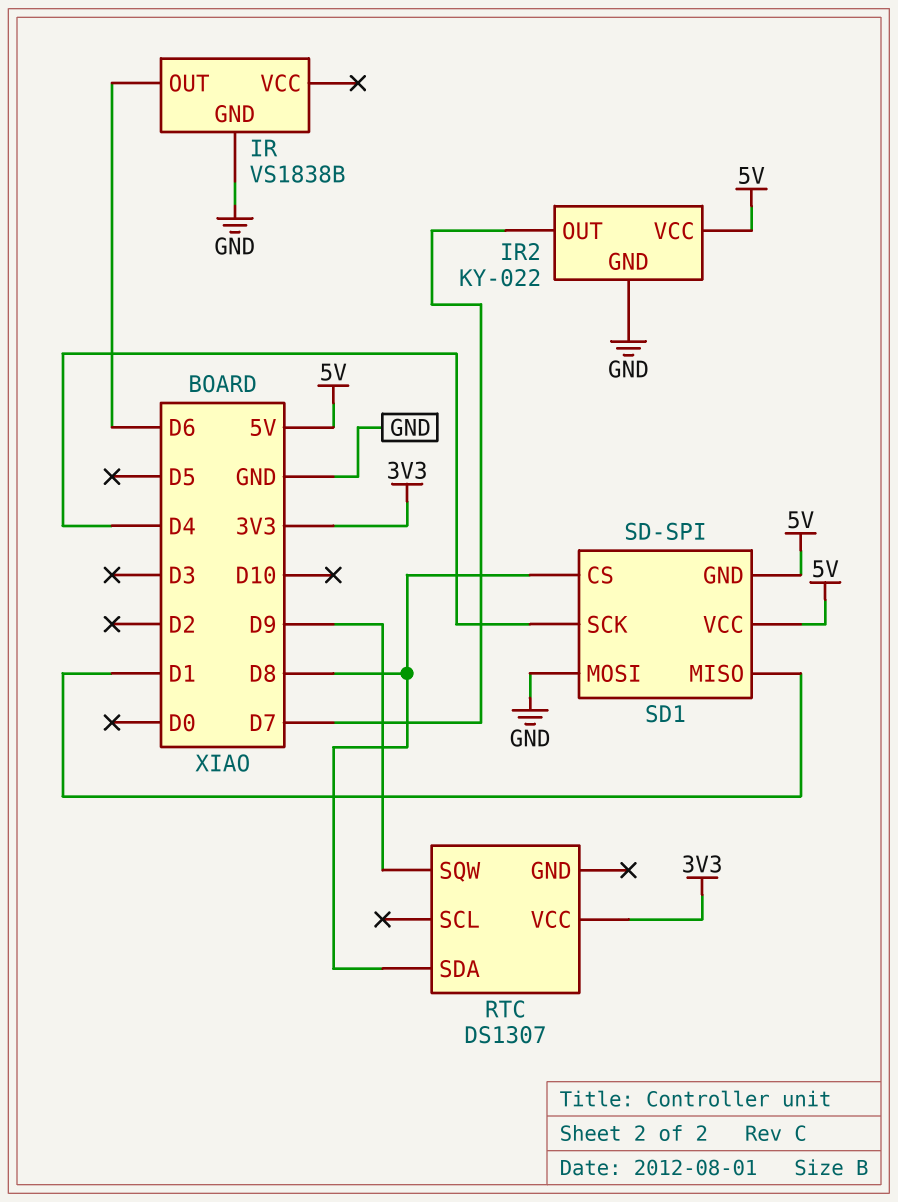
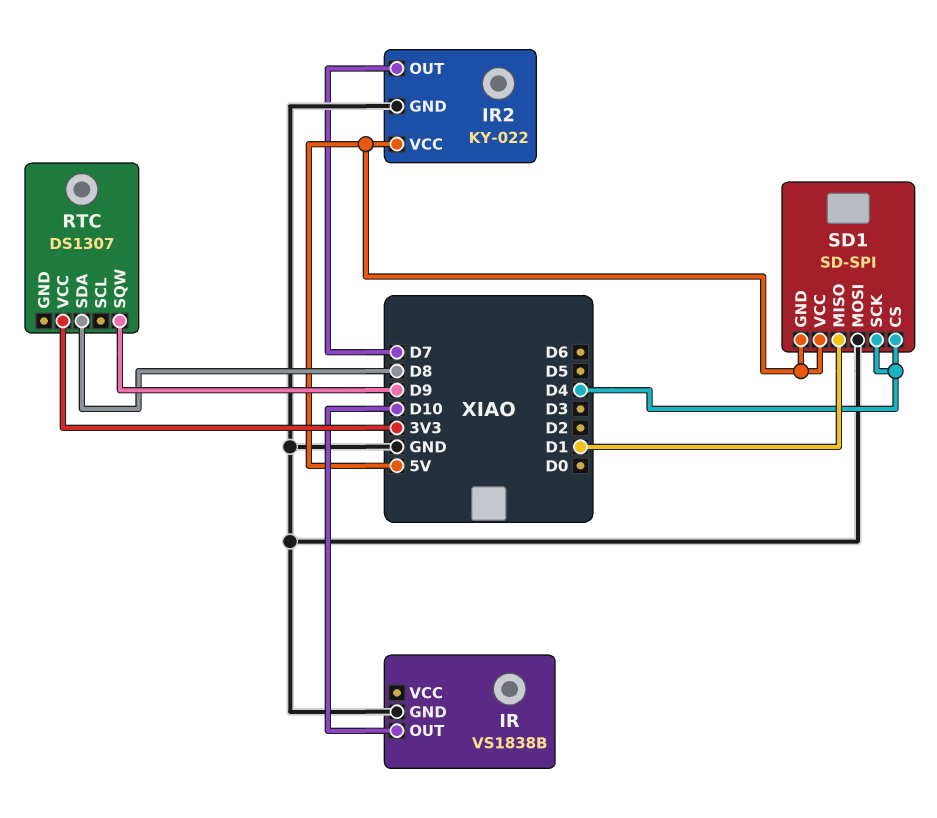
IR pin OUT: D6 -> D10
SD1 pin CS: D8 -> D4

